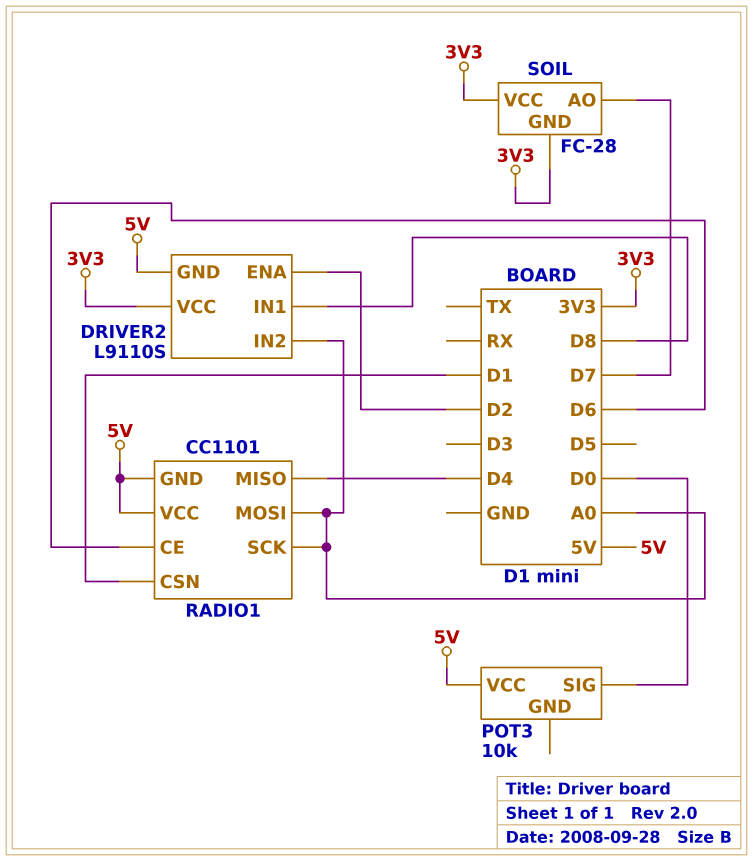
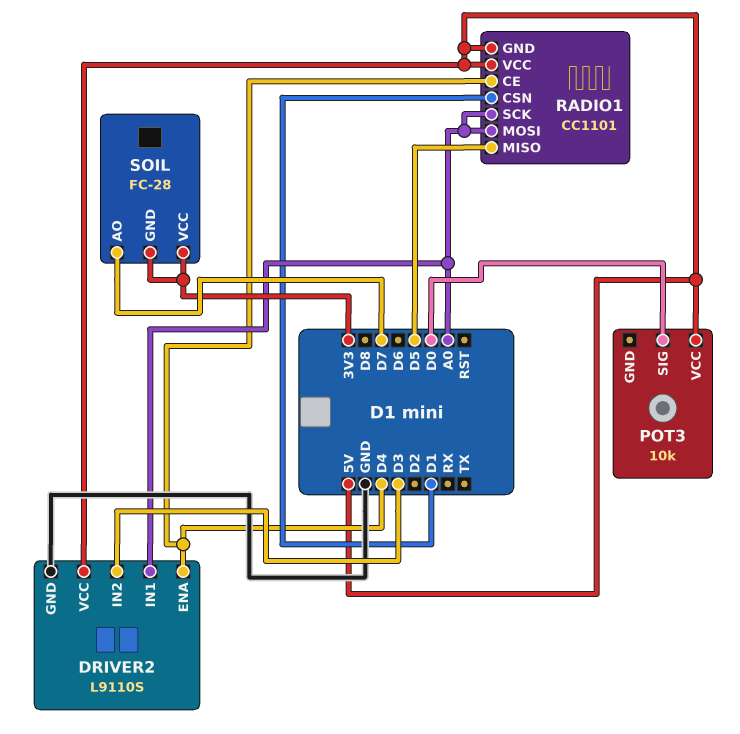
DRIVER2 pin ENA: D2 -> D4
DRIVER2 pin GND: 5V -> GND
DRIVER2 pin IN1: D8 -> A0
DRIVER2 pin IN2: A0 -> D3
DRIVER2 pin VCC: 3V3 -> 5V
RADIO1 pin CE: D6 -> D4
RADIO1 pin MISO: D4 -> D5

